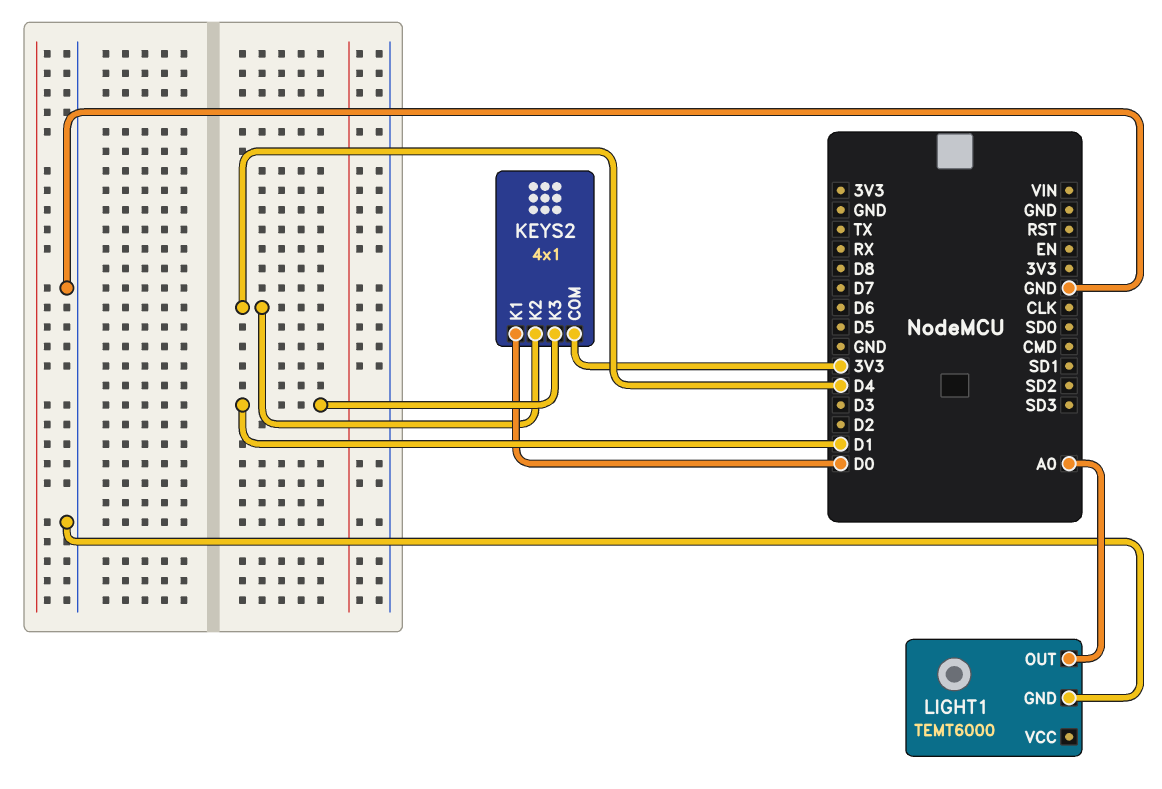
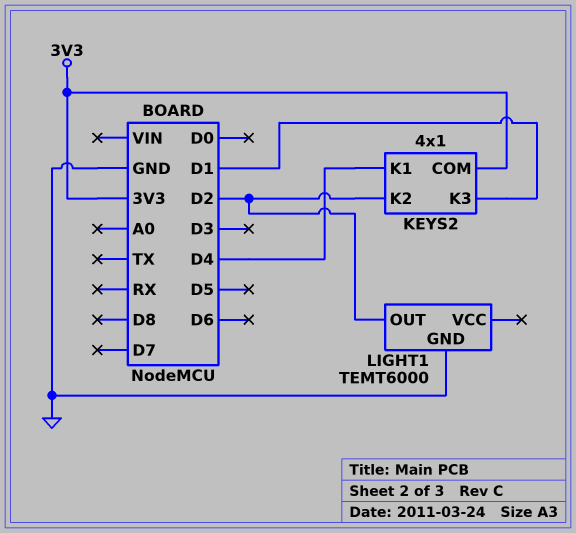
KEYS2 pin K1: D0 -> D4
KEYS2 pin K2: D4 -> D2
LIGHT1 pin OUT: A0 -> D2

